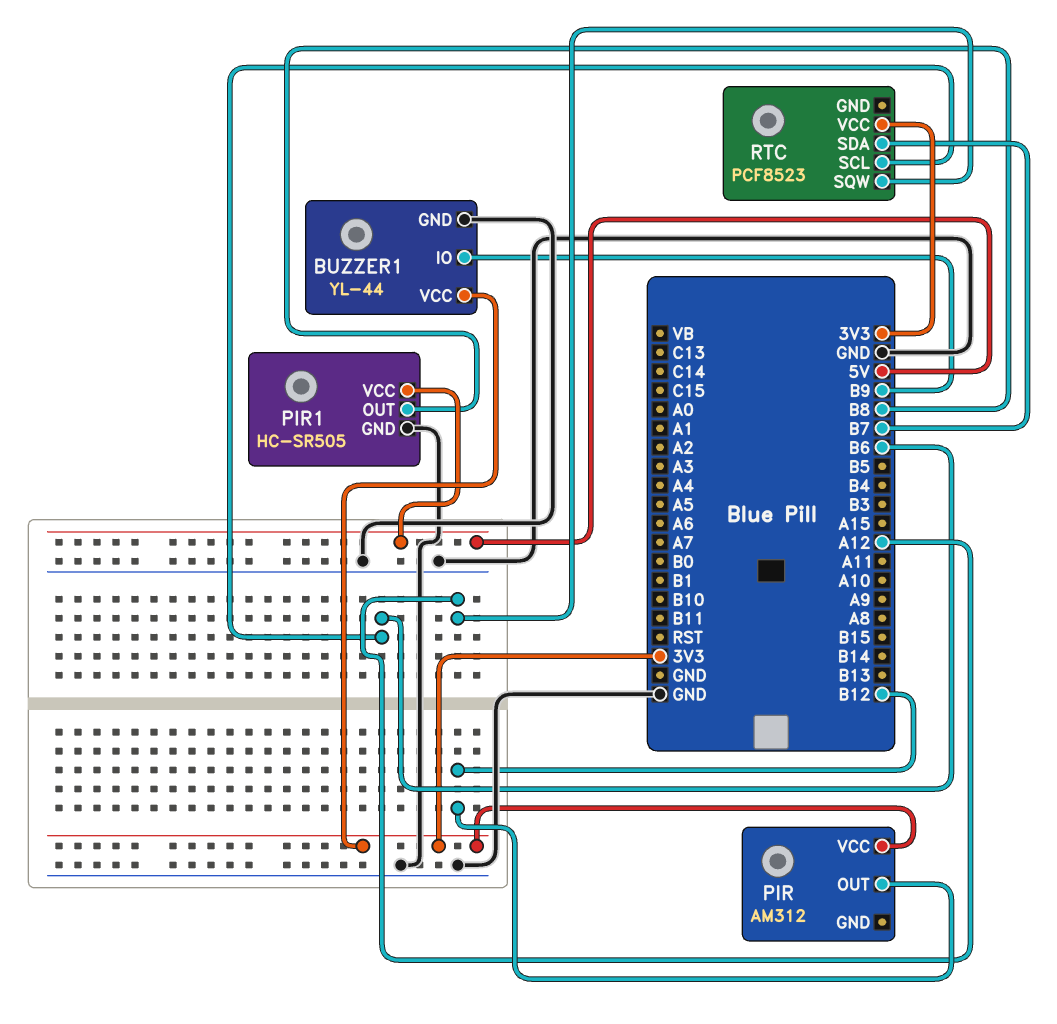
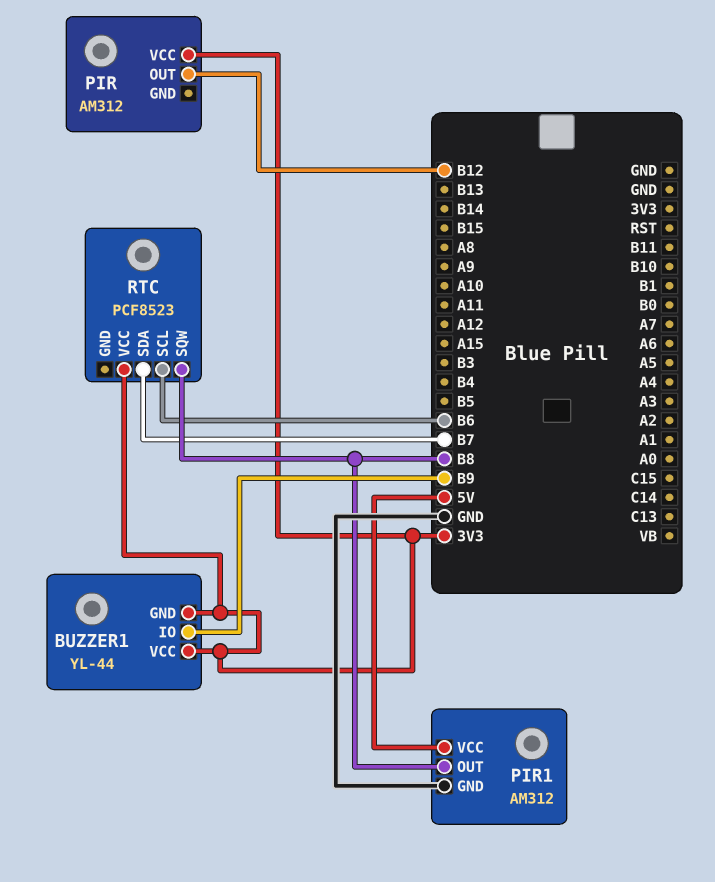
BUZZER1 pin GND: GND -> 3V3
PIR1: HC-SR505 -> AM312
RTC pin SQW: A12 -> B8

